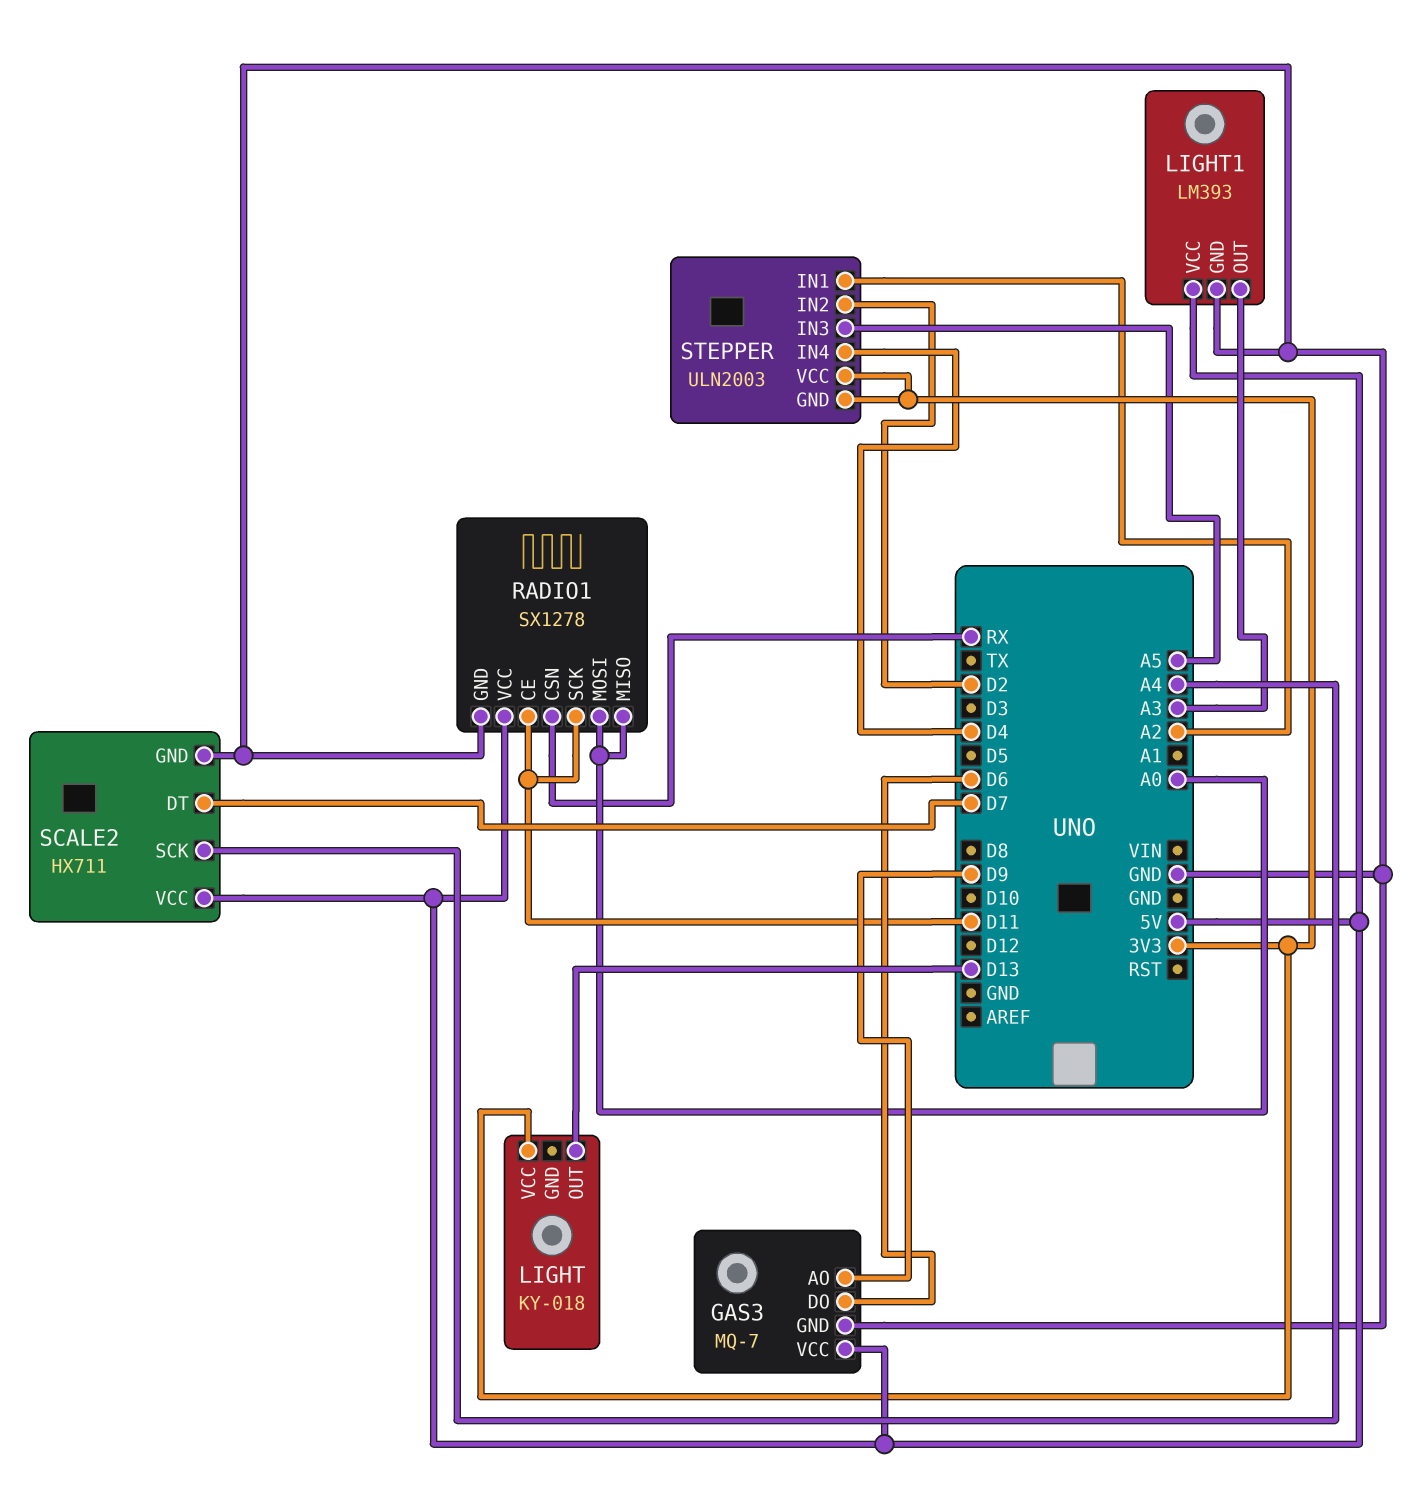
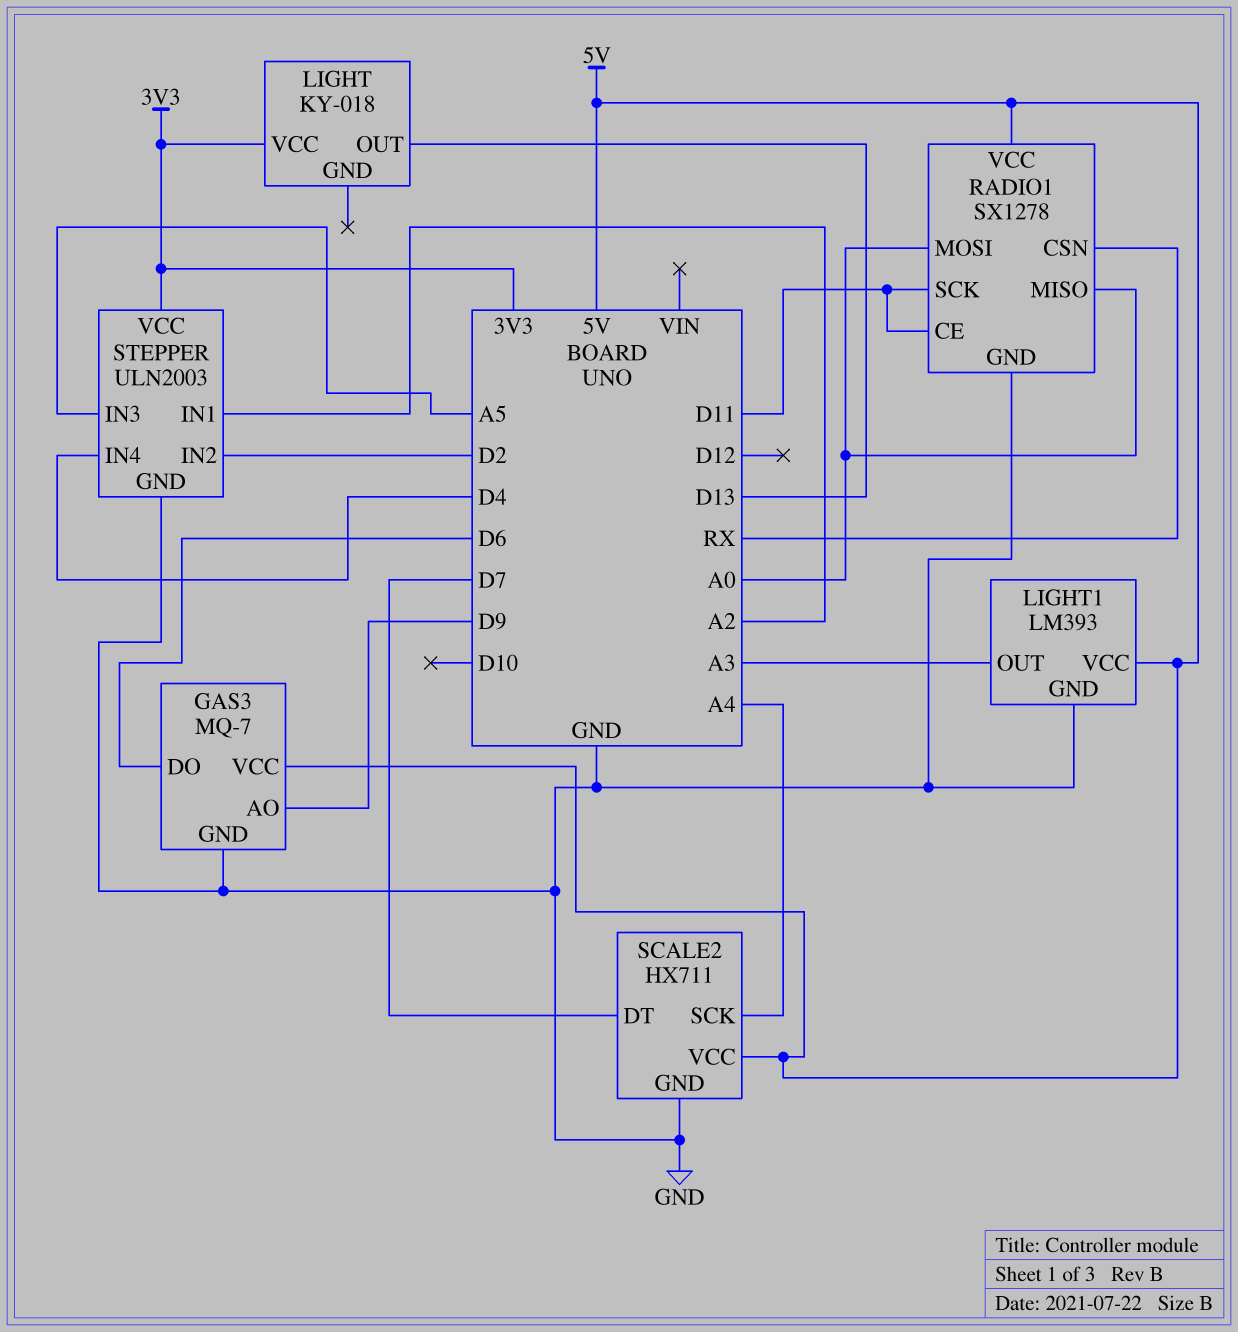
STEPPER pin GND: 3V3 -> GND

